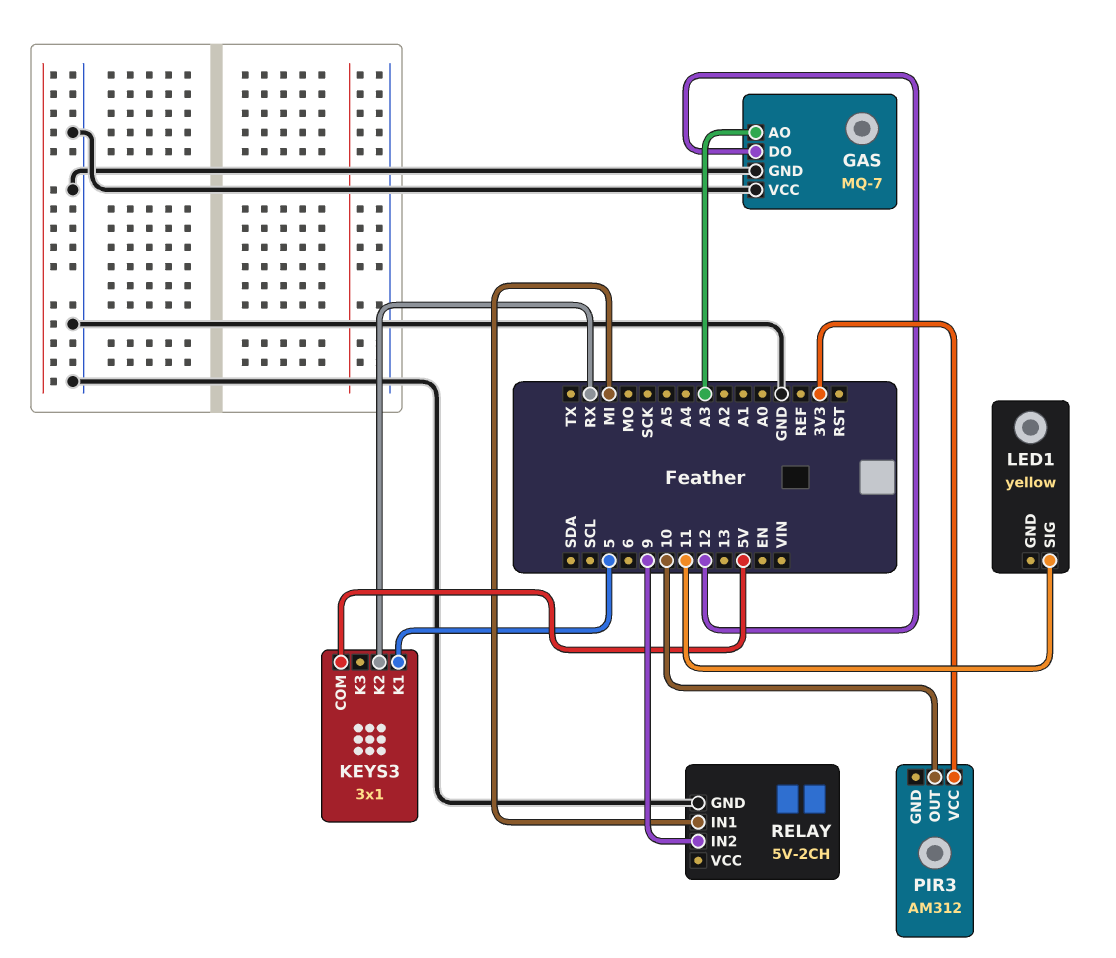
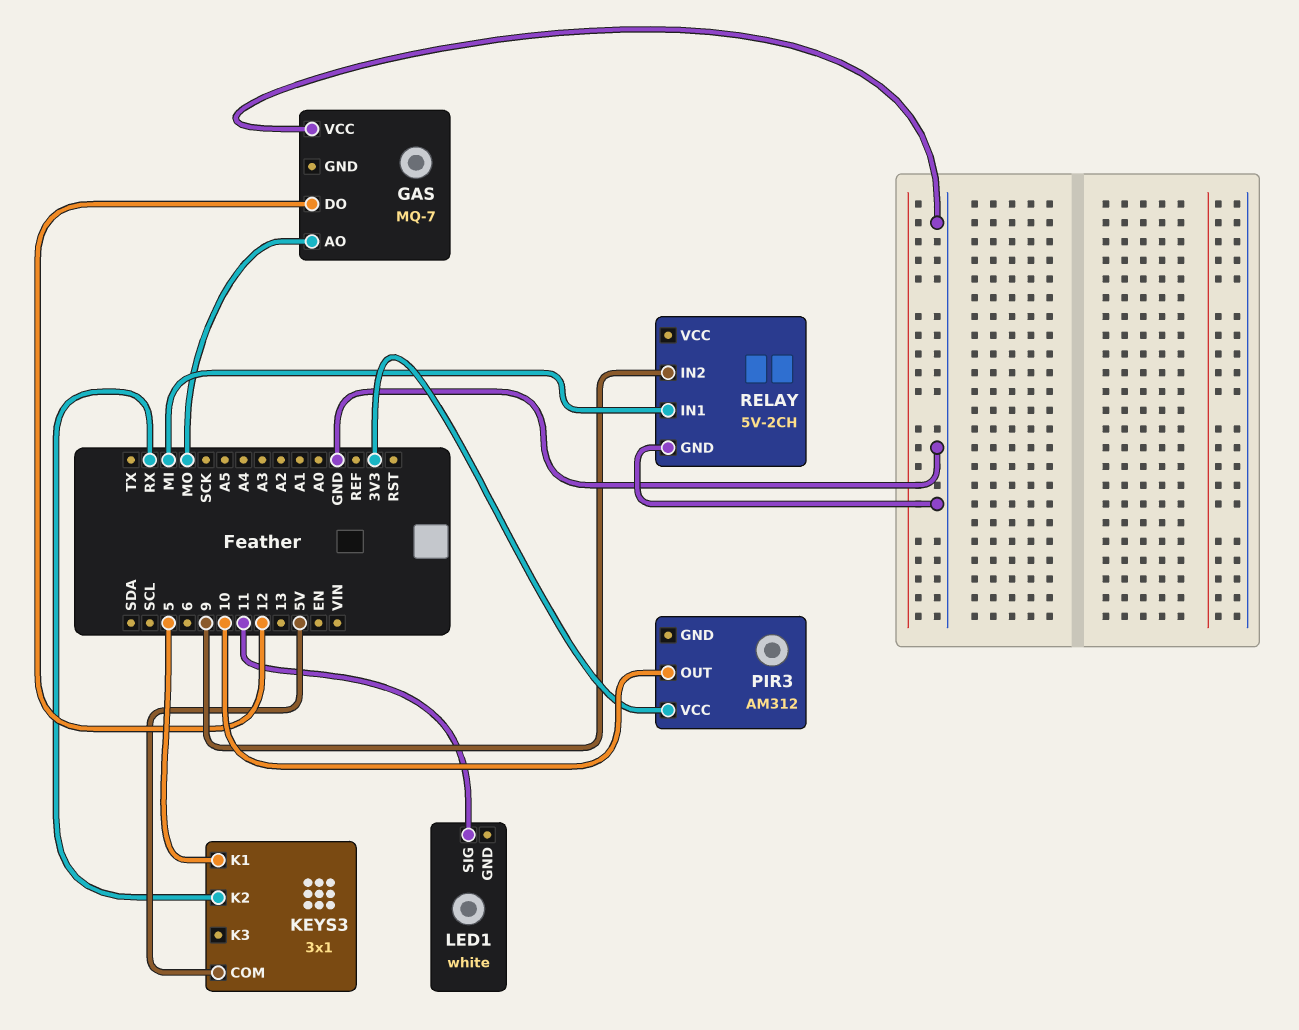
GAS pin AO: A3 -> MO
GAS pin GND: GND -> none
LED1: yellow -> white

